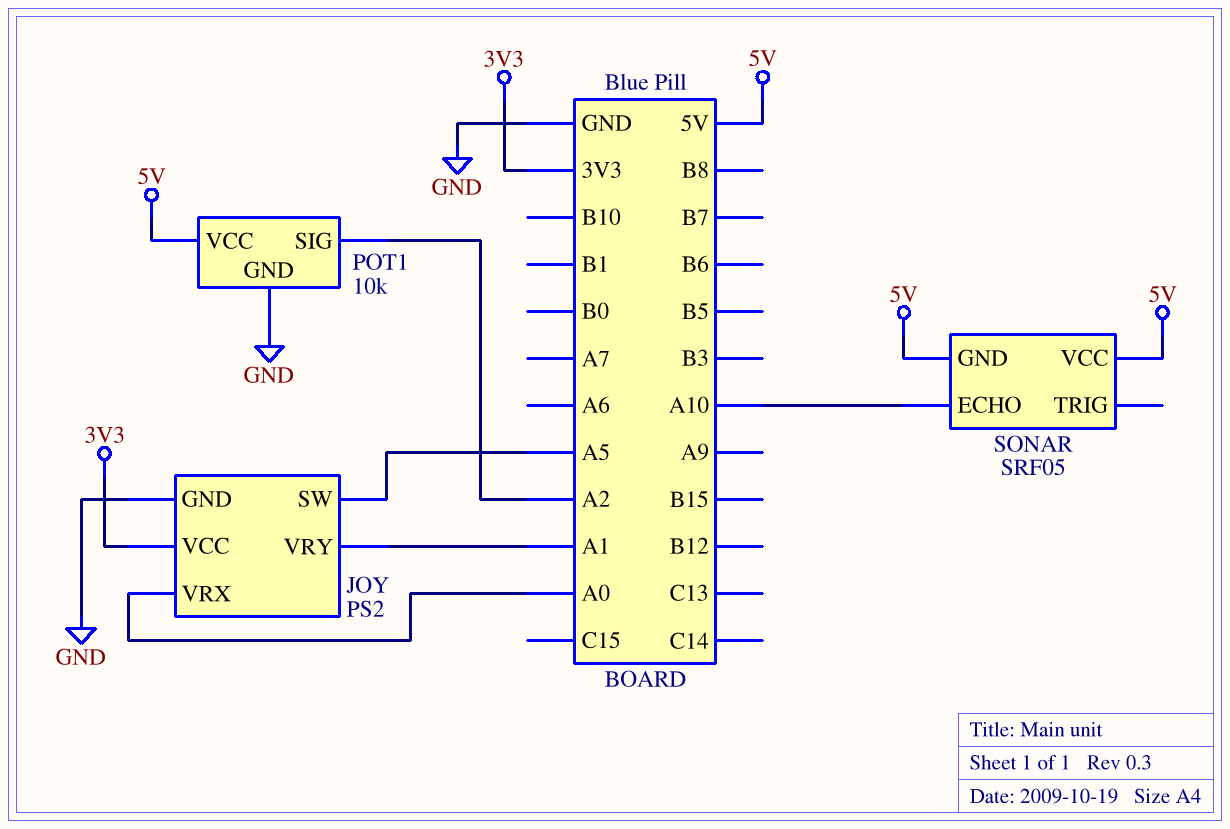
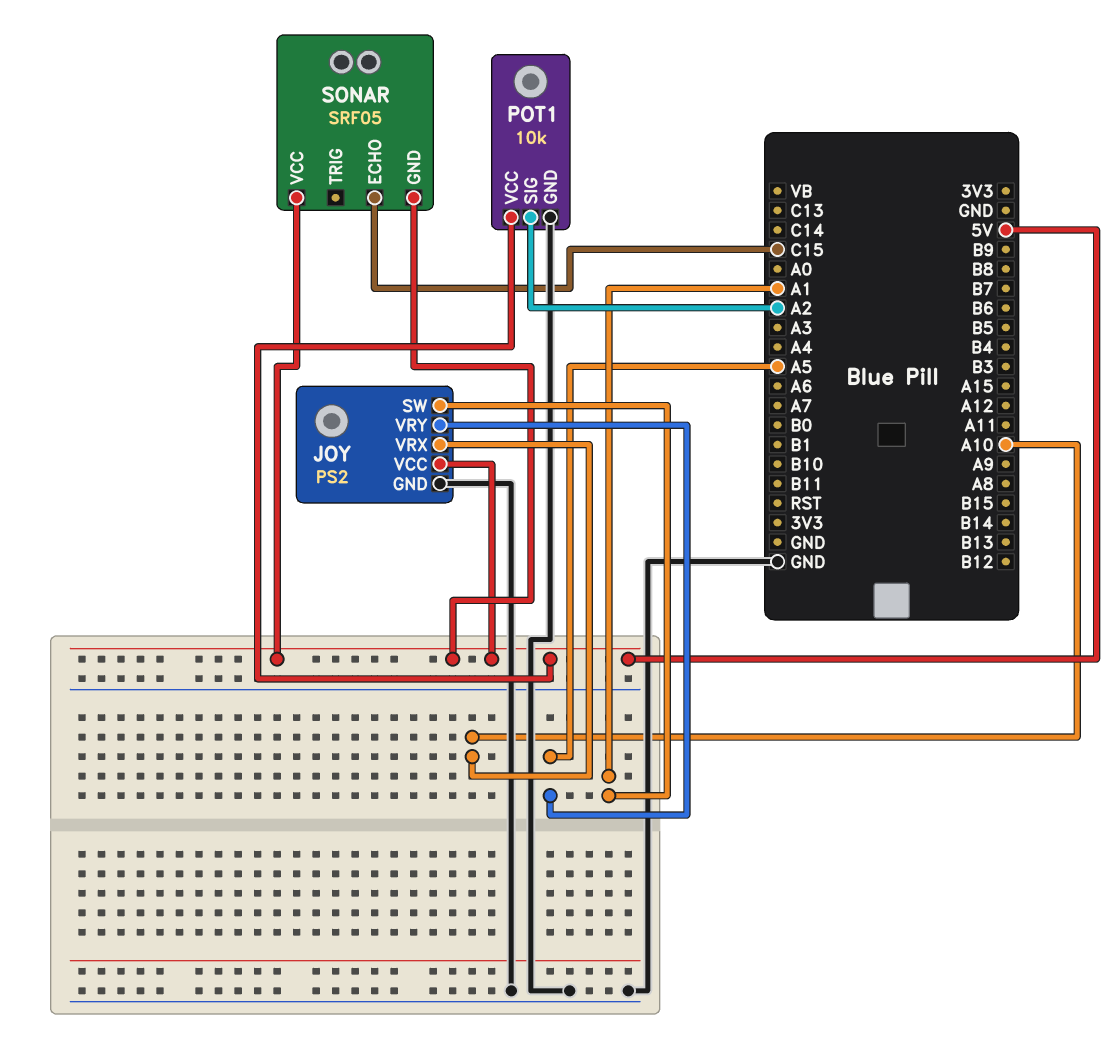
JOY pin SW: A5 -> A1
JOY pin VCC: 3V3 -> 5V
JOY pin VRX: A0 -> A10
JOY pin VRY: A1 -> A5
SONAR pin ECHO: A10 -> C15

